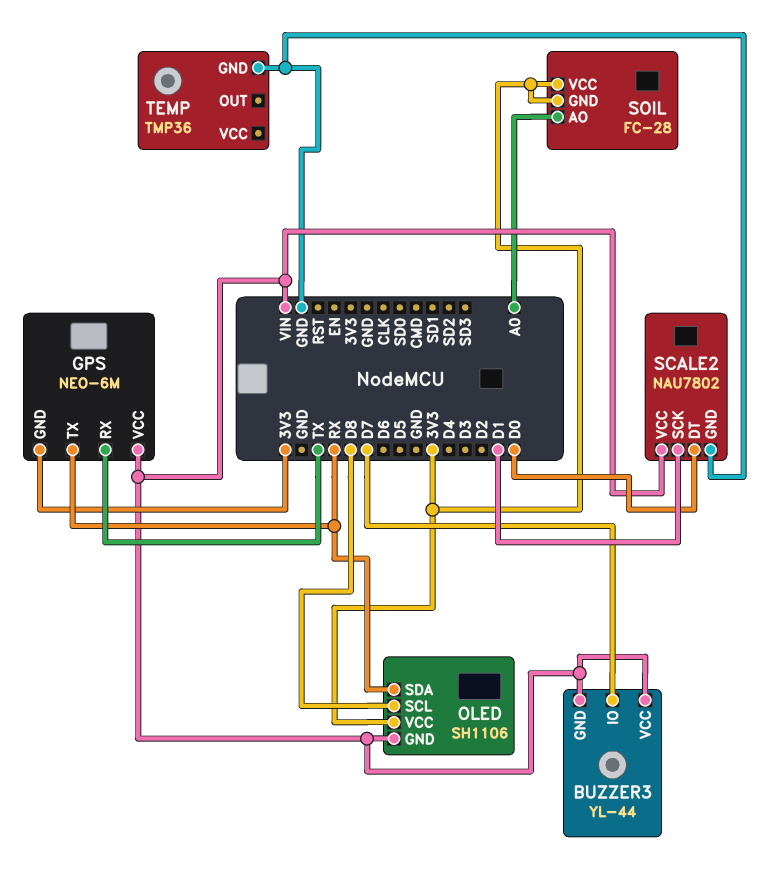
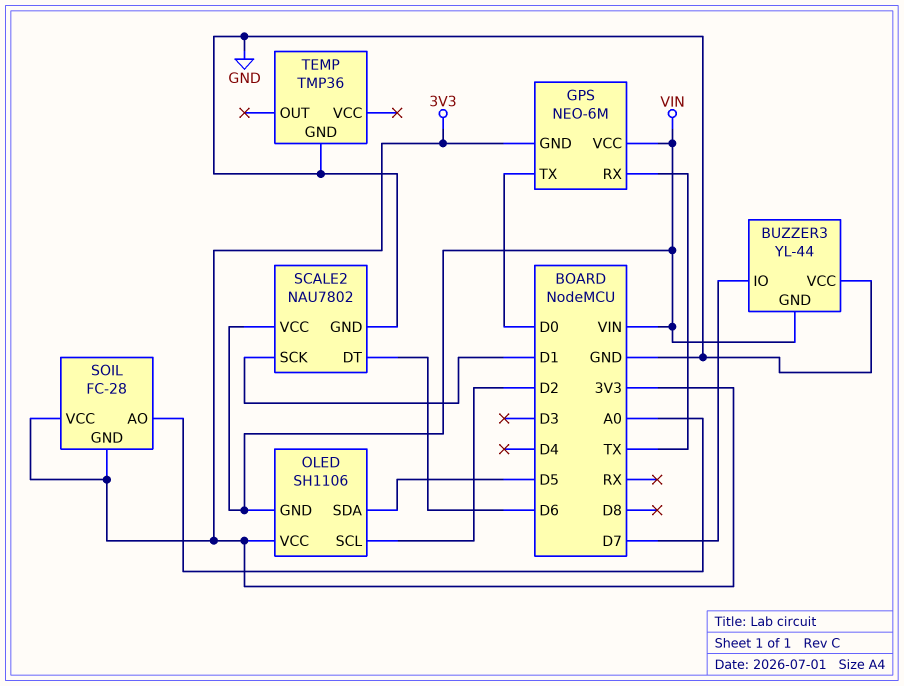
BUZZER3 pin VCC: VIN -> GND
GPS pin TX: RX -> D0
OLED pin SCL: D8 -> D2
OLED pin SDA: RX -> D5
SCALE2 pin DT: D0 -> D6

